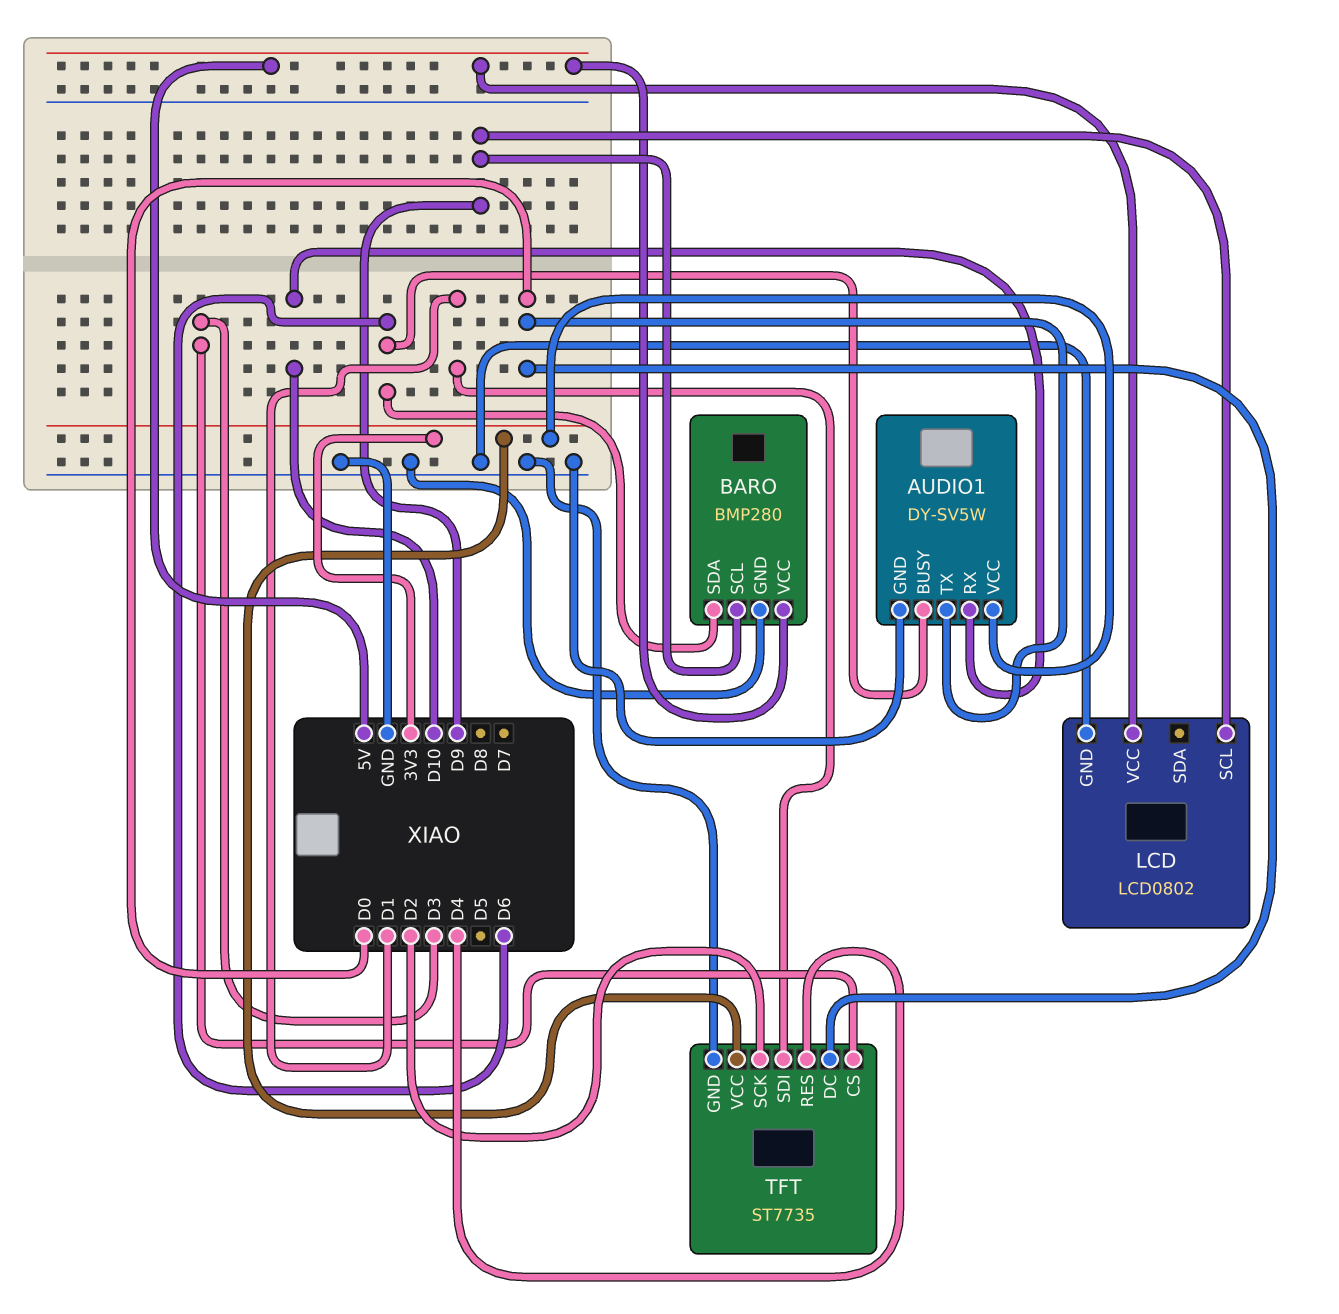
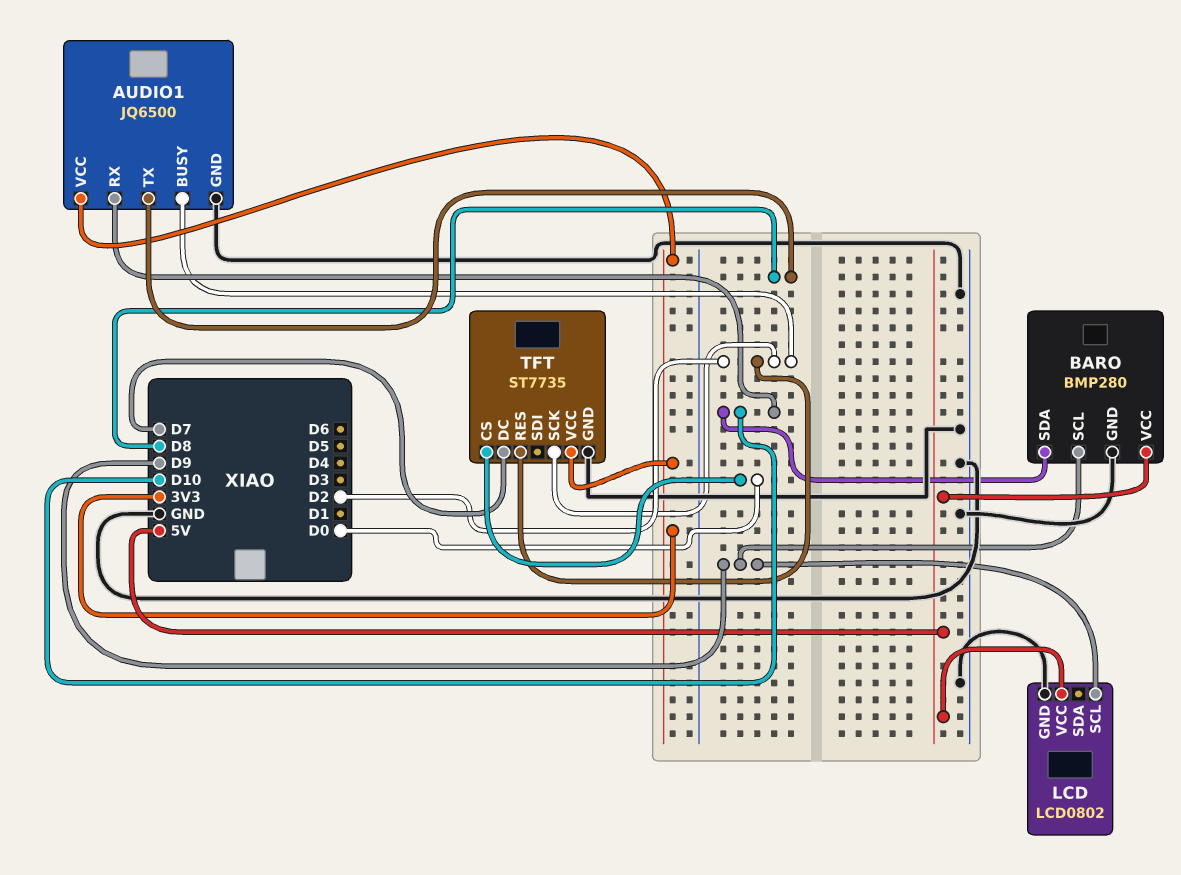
AUDIO1: DY-SV5W -> JQ6500
AUDIO1 pin BUSY: D6 -> D2
AUDIO1 pin TX: D0 -> D8
BARO pin SDA: D6 -> D10
TFT pin CS: D3 -> D0
TFT pin DC: D0 -> D7
TFT pin RES: D4 -> D2
TFT pin SDI: D1 -> none

